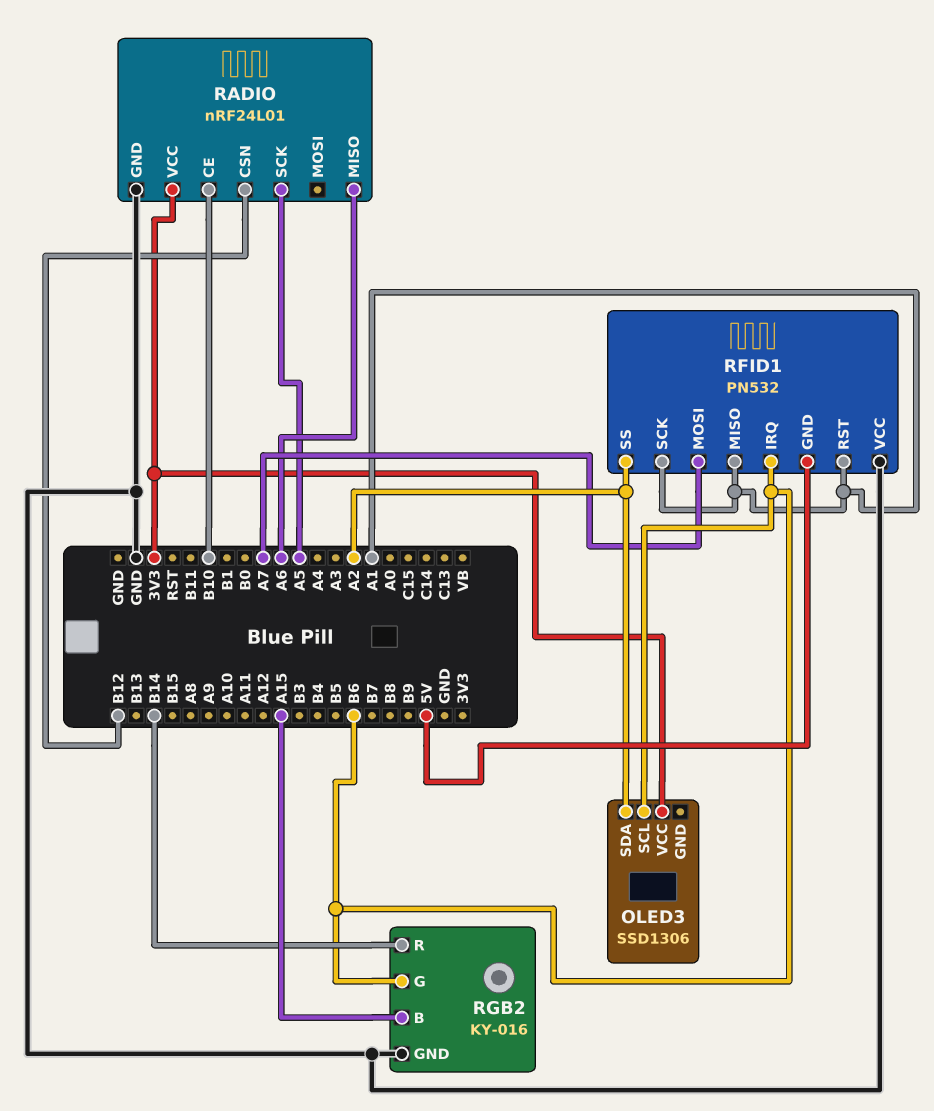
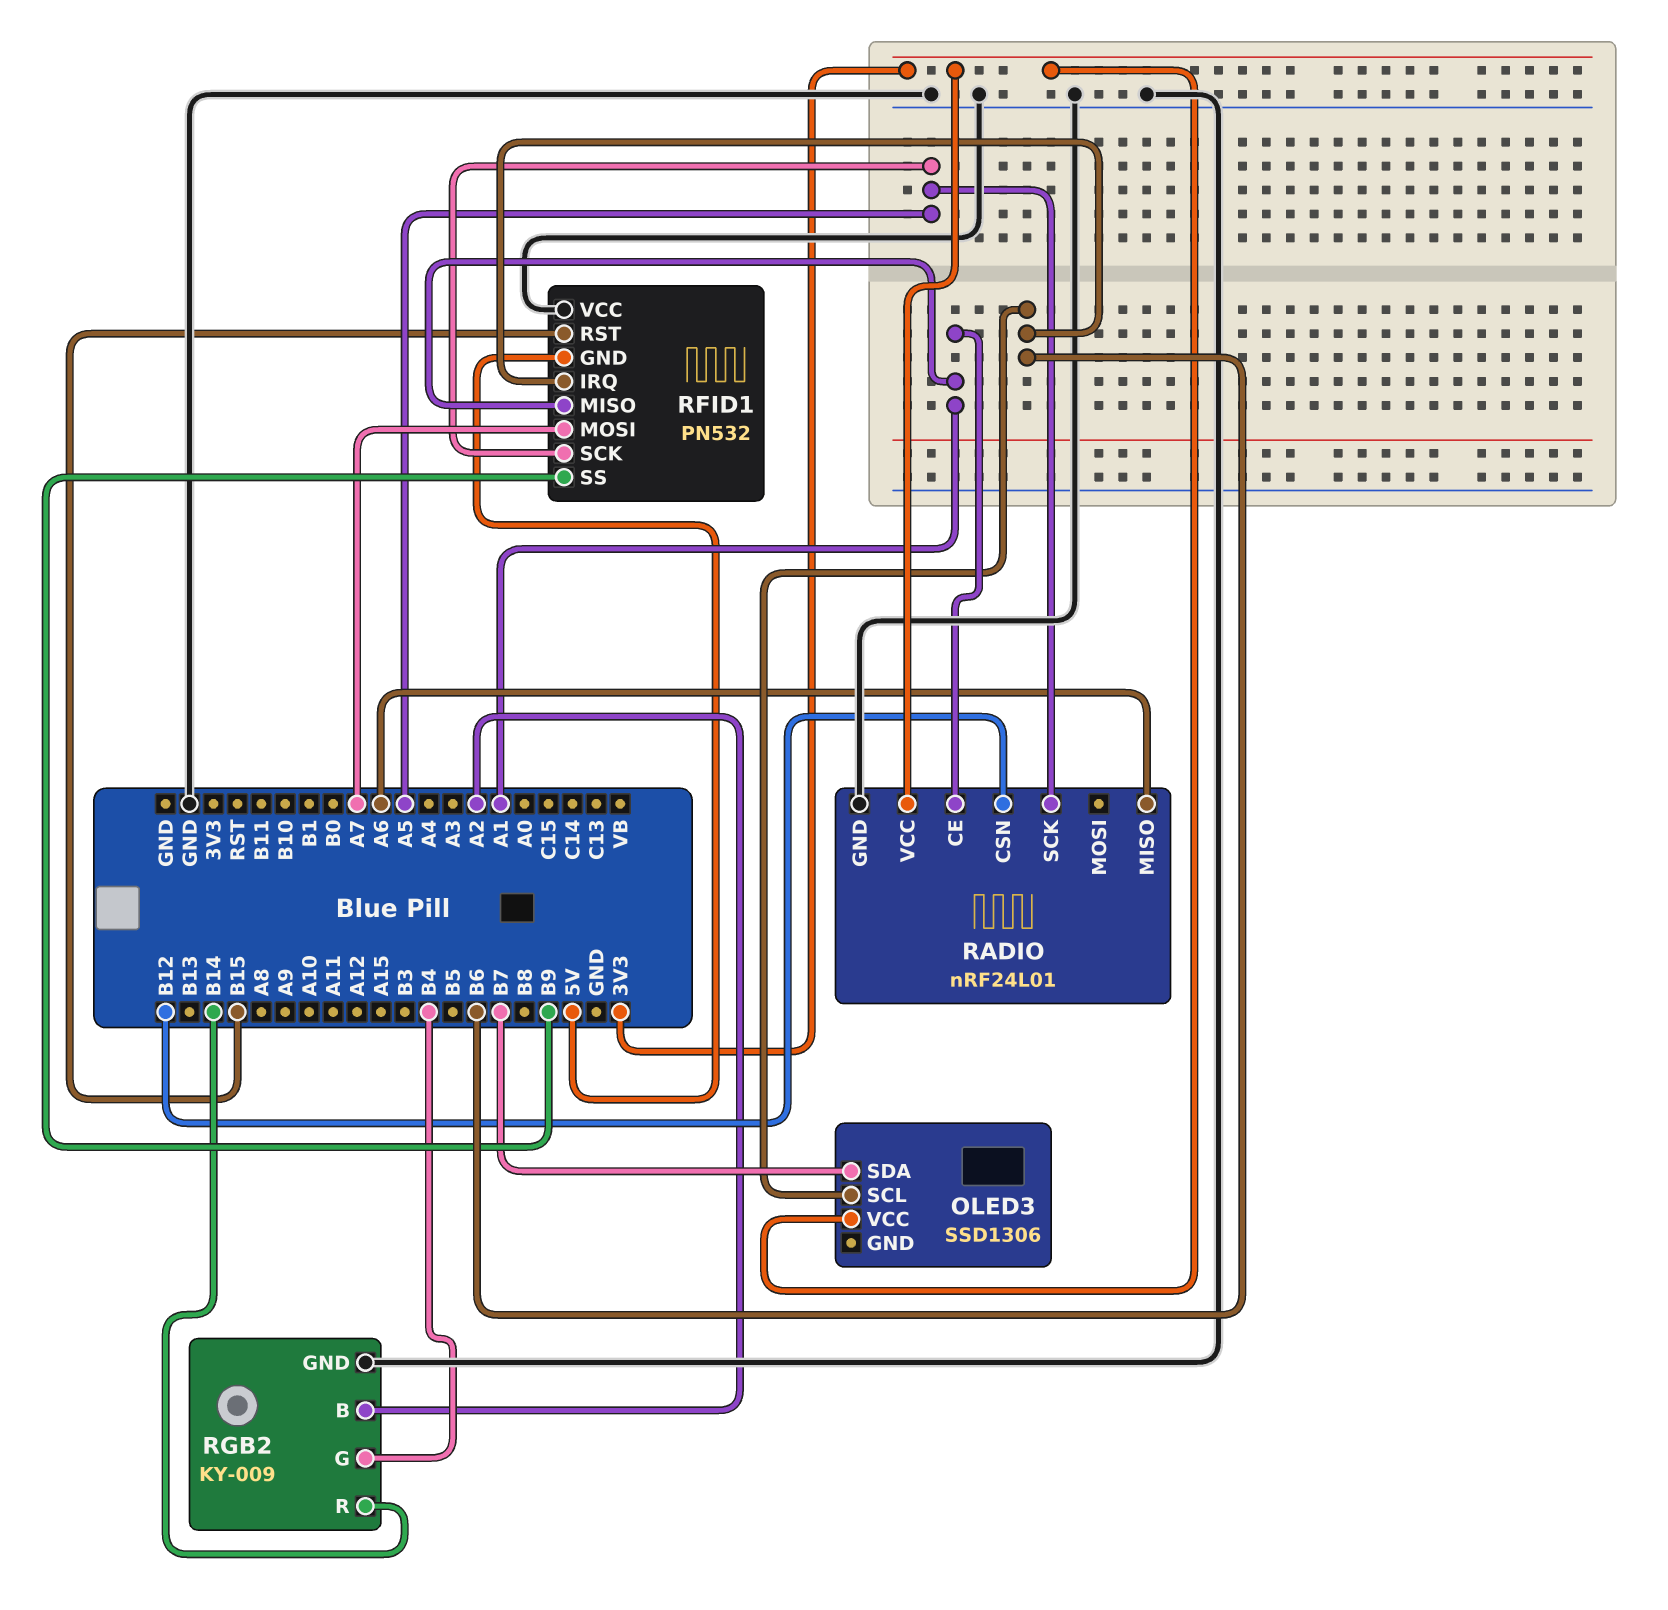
OLED3 pin SDA: A2 -> B7
RADIO pin CE: B10 -> A1
RFID1 pin RST: A1 -> B15
RFID1 pin SCK: A1 -> A5
RFID1 pin SS: A2 -> B9
RGB2: KY-016 -> KY-009
RGB2 pin B: A15 -> A2
RGB2 pin G: B6 -> B4

